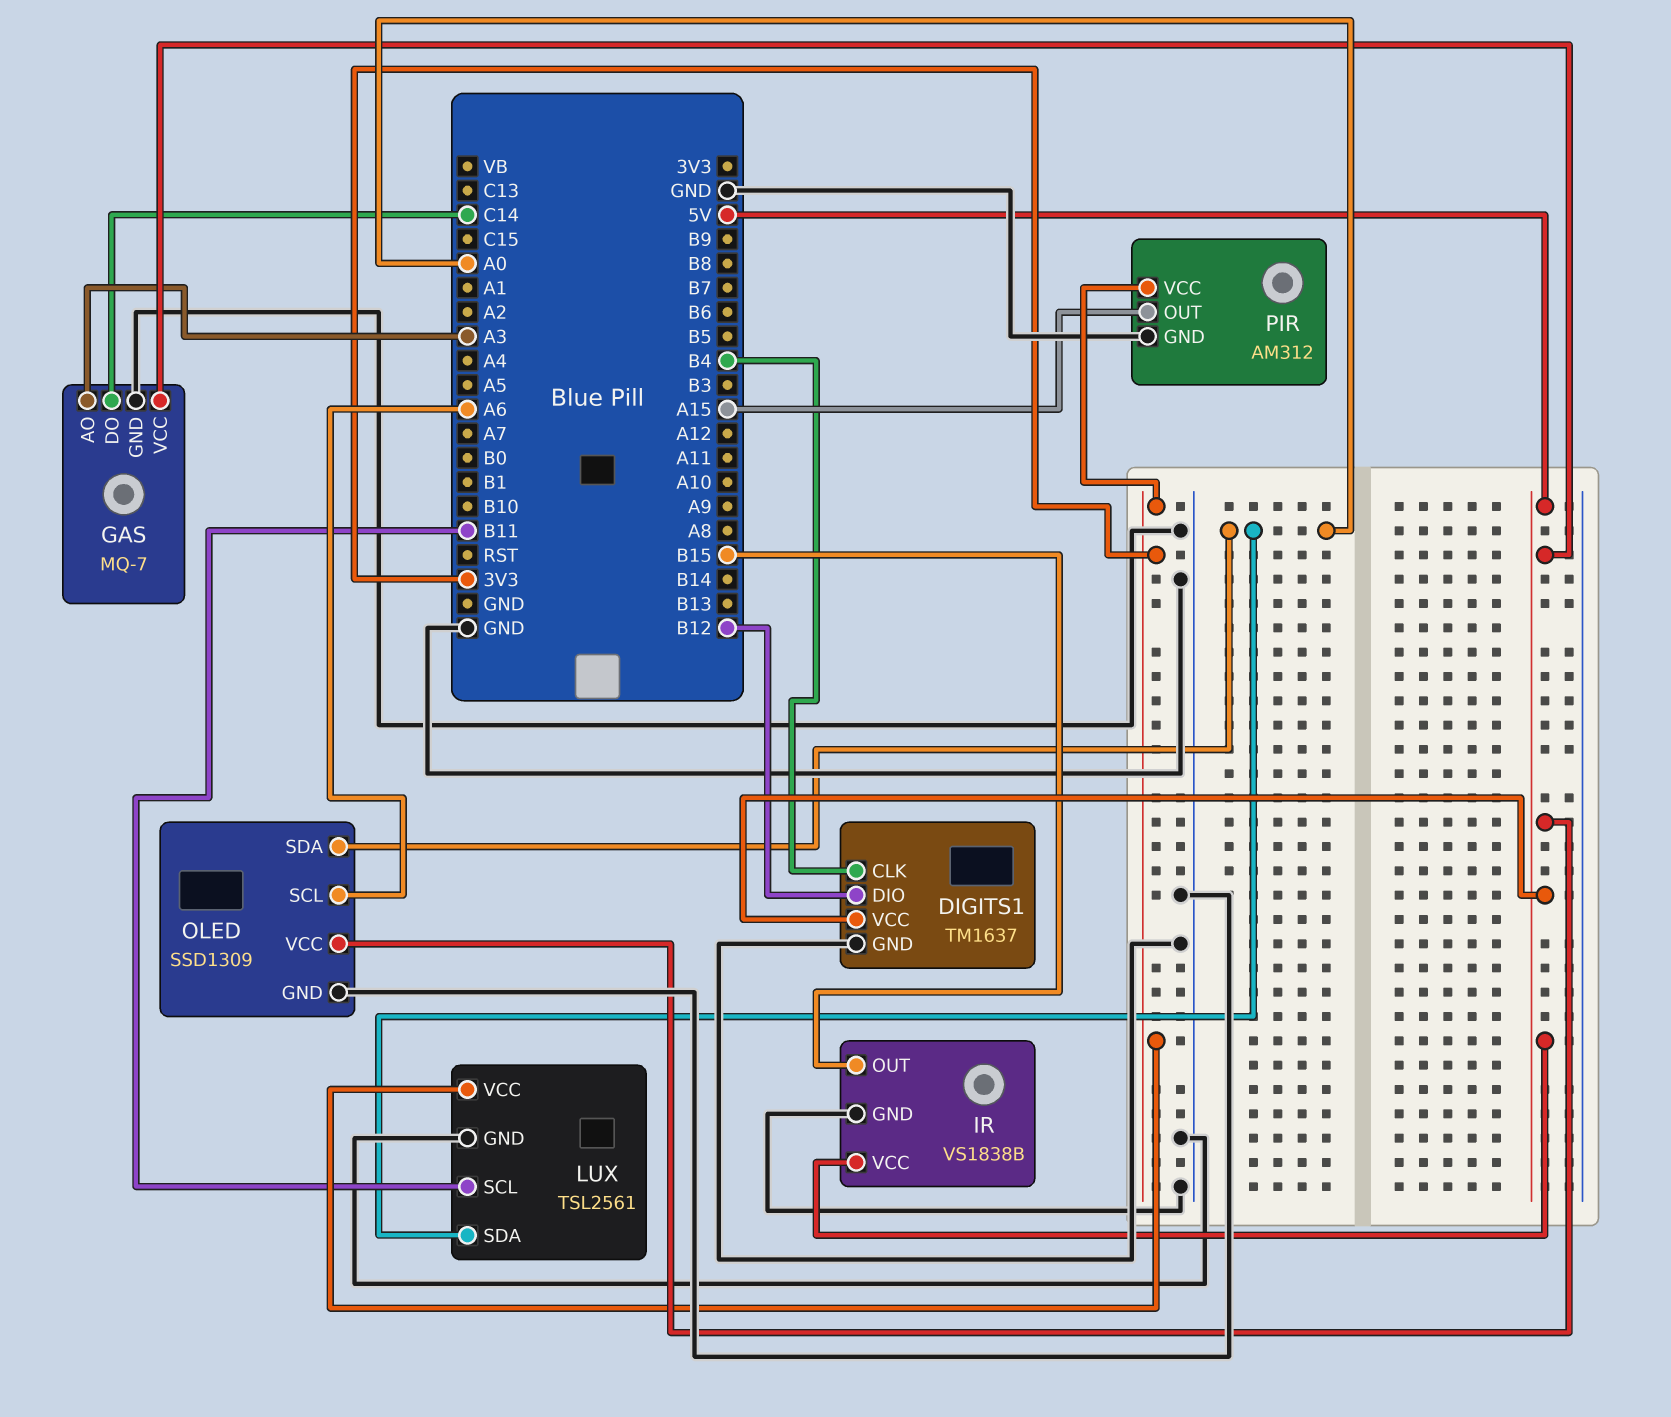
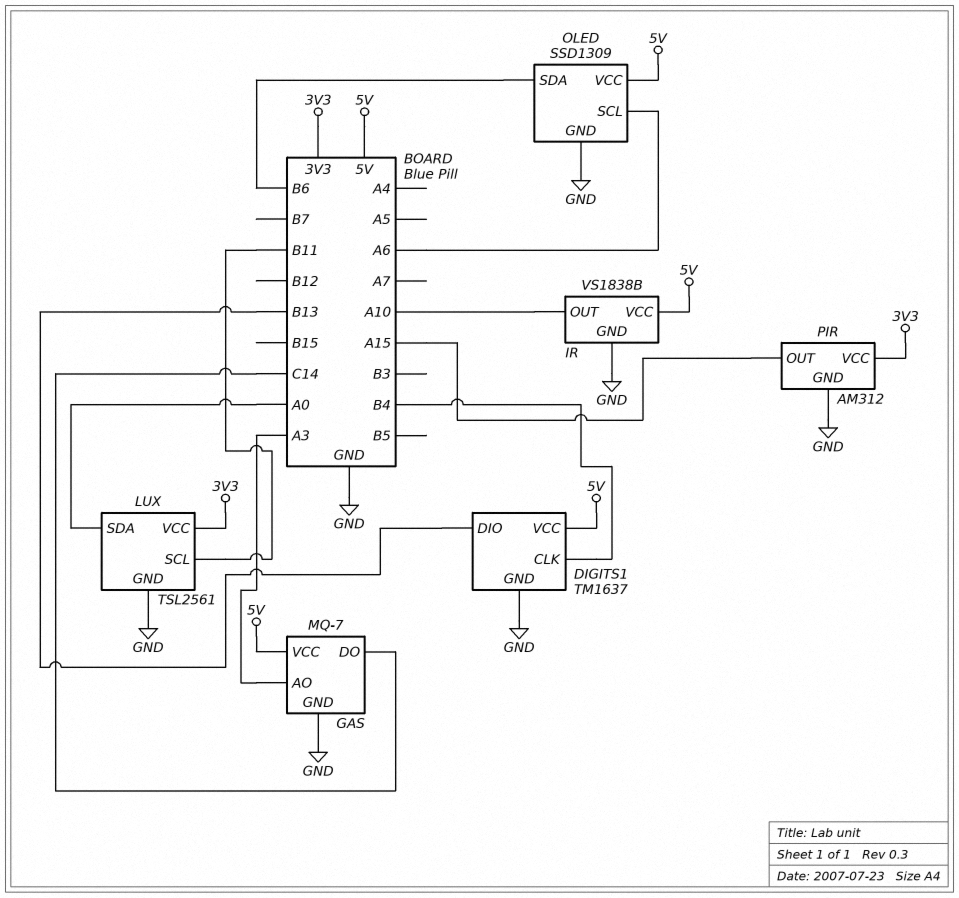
DIGITS1 pin DIO: B12 -> B13
IR pin OUT: B15 -> A10
OLED pin SDA: A0 -> B6

